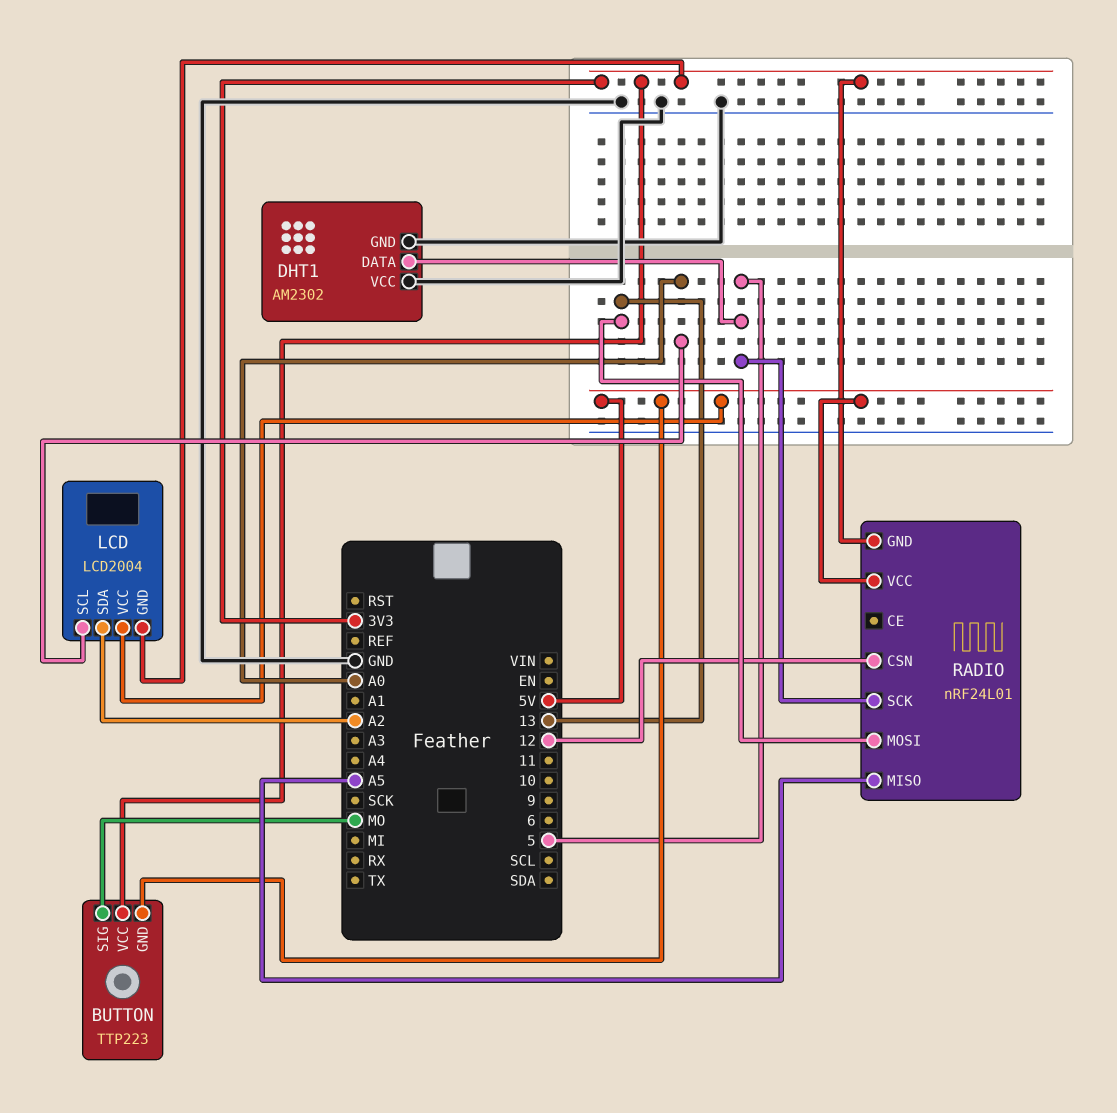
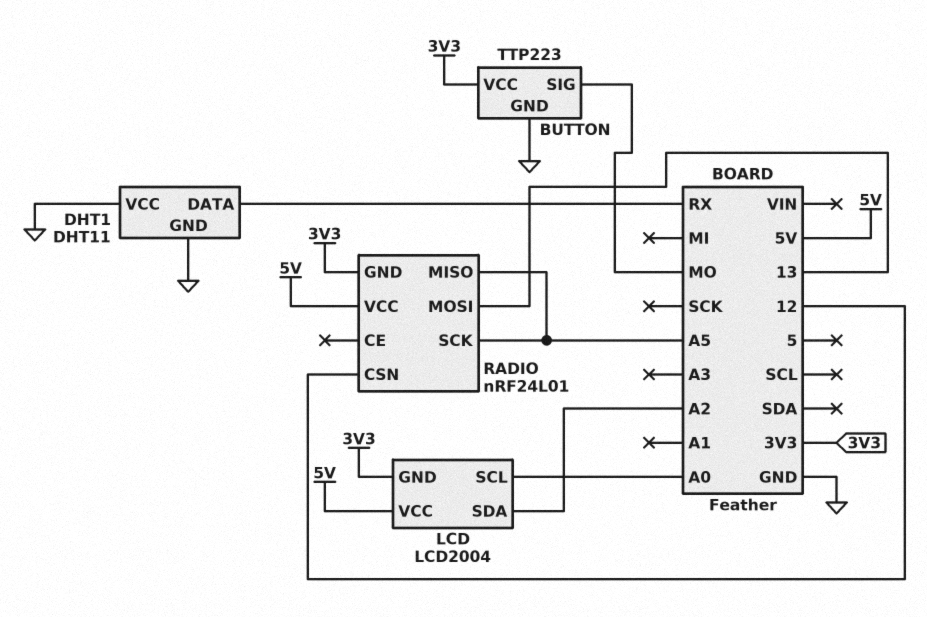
BUTTON pin GND: 5V -> GND
DHT1: AM2302 -> DHT11
DHT1 pin DATA: 5 -> RX
RADIO pin SCK: 5 -> A5

